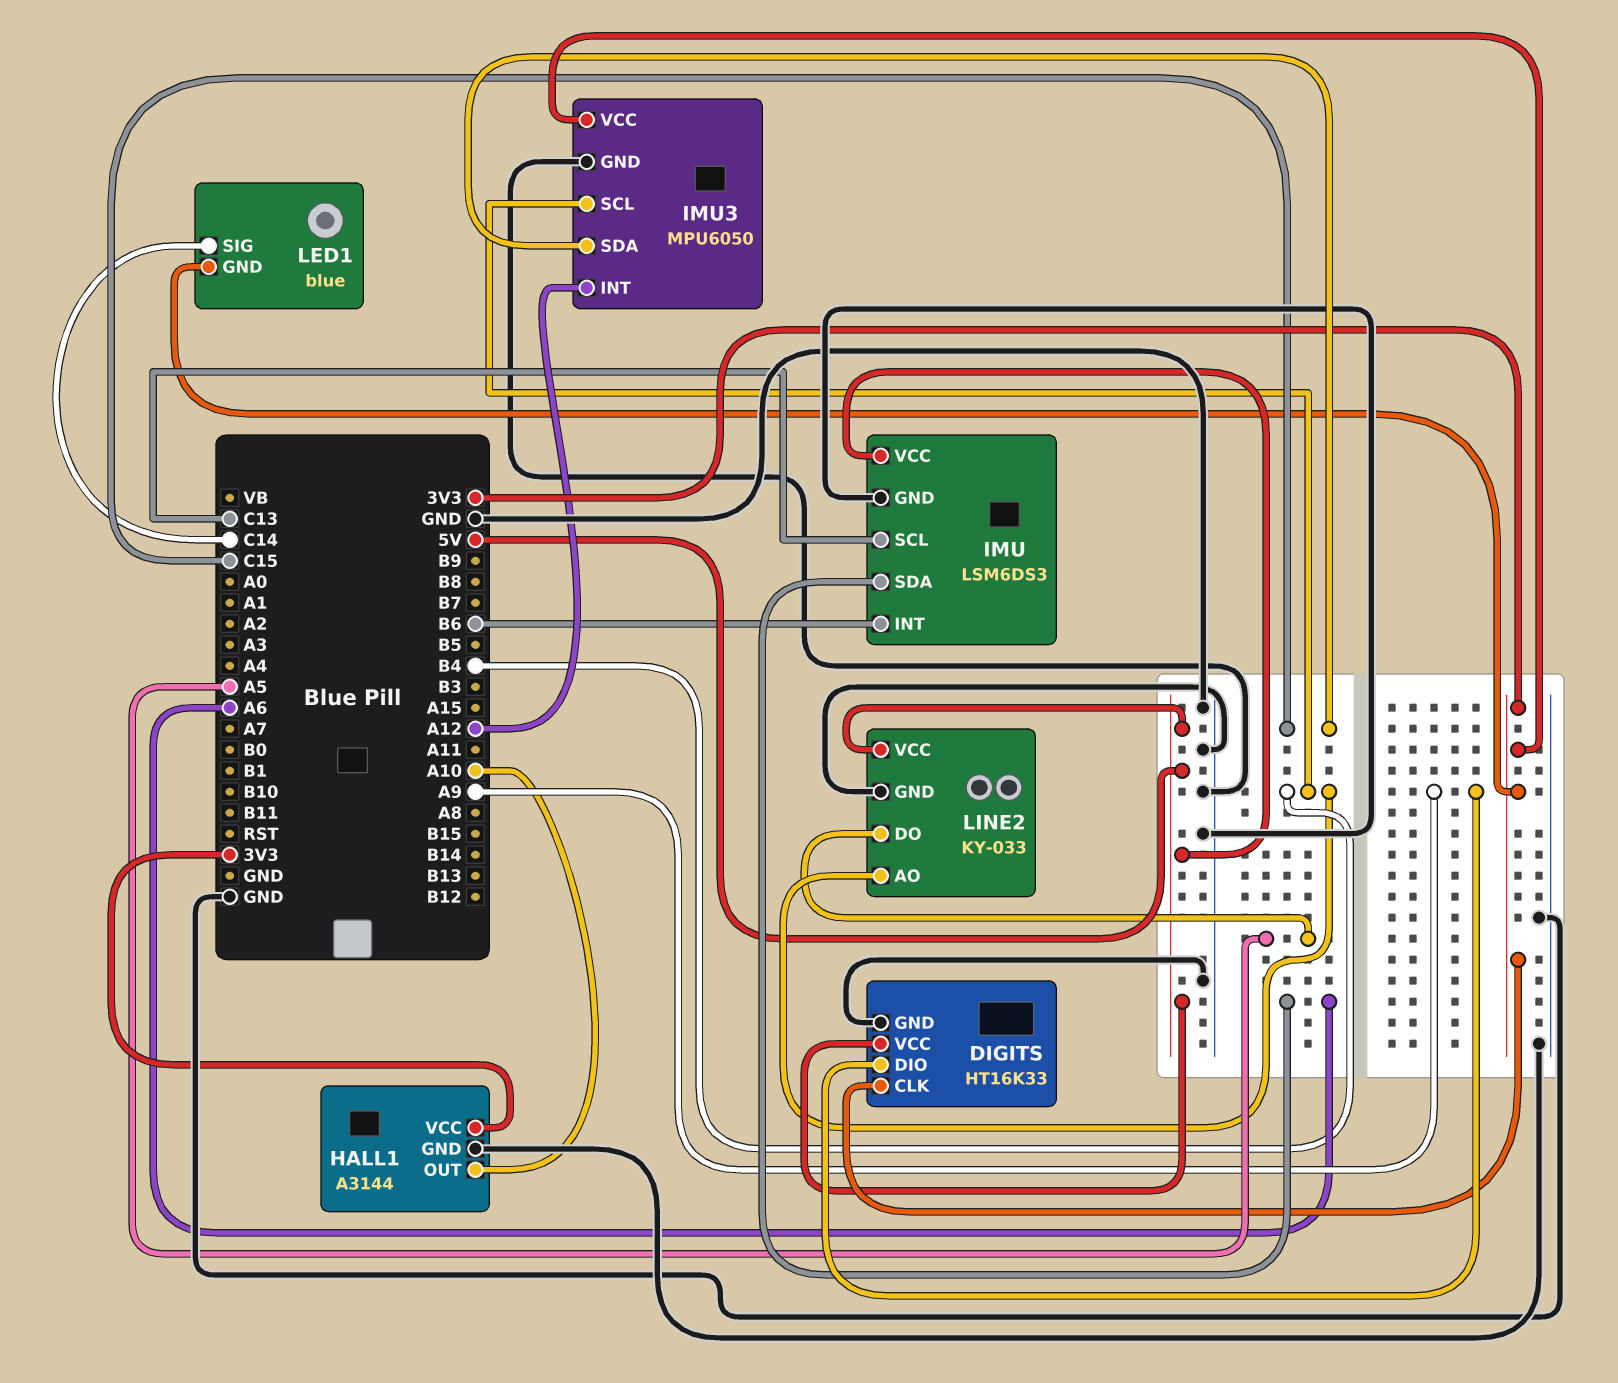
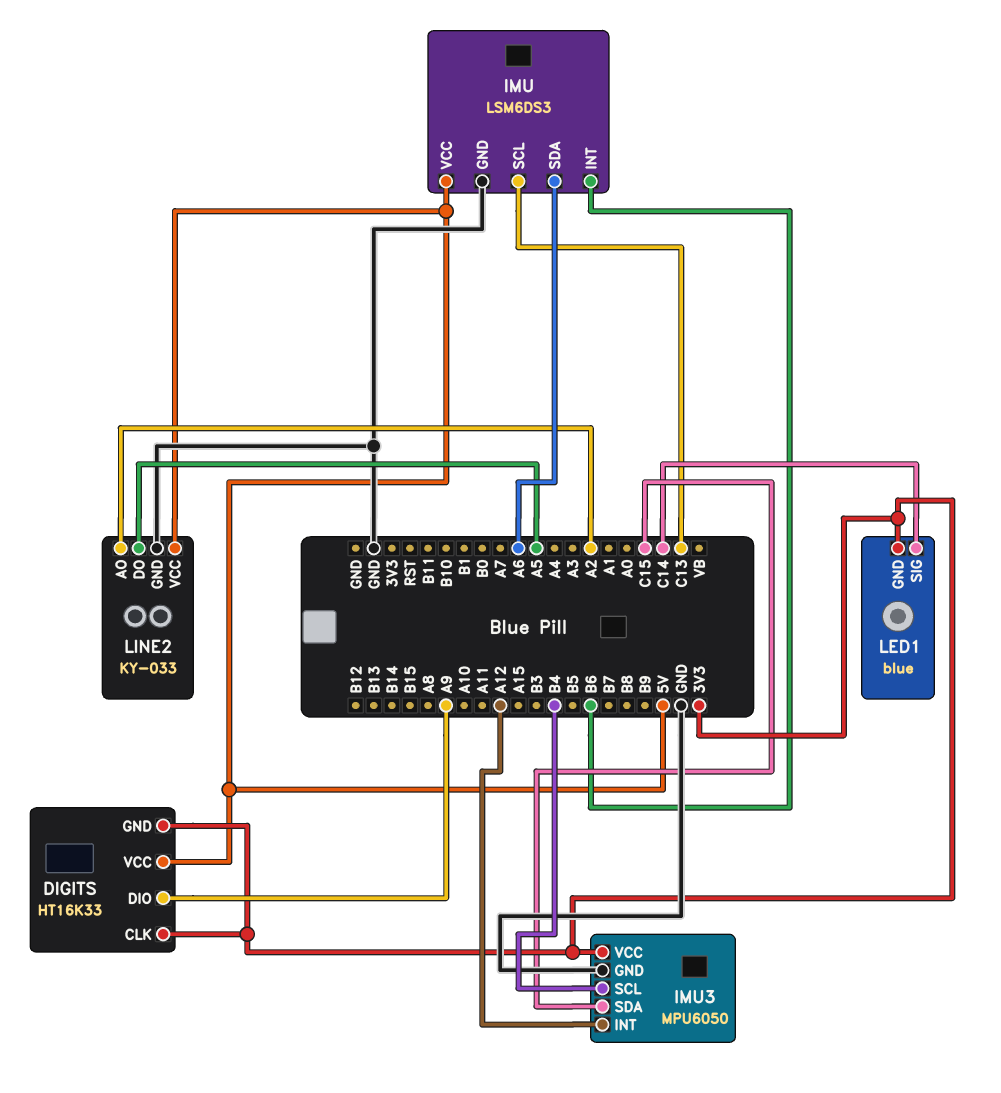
DIGITS pin GND: GND -> 3V3
HALL1: A3144 -> none
HALL1 pin GND: GND -> none
HALL1 pin OUT: A10 -> none
HALL1 pin VCC: 3V3 -> none
LINE2 pin AO: B4 -> A2

